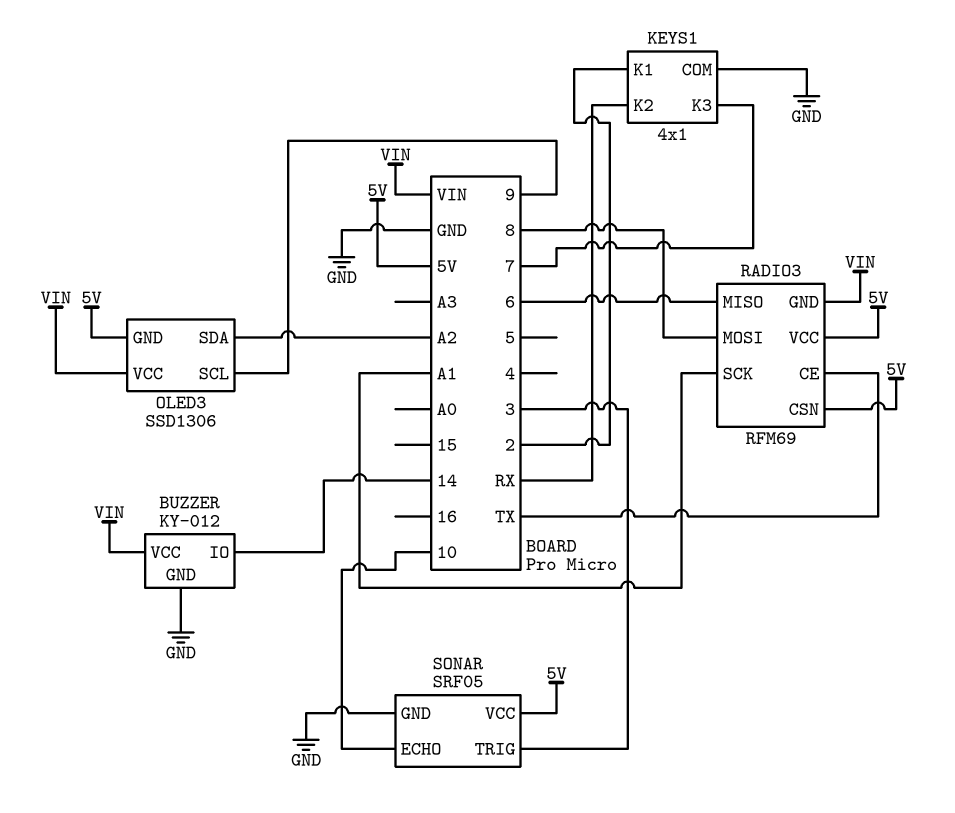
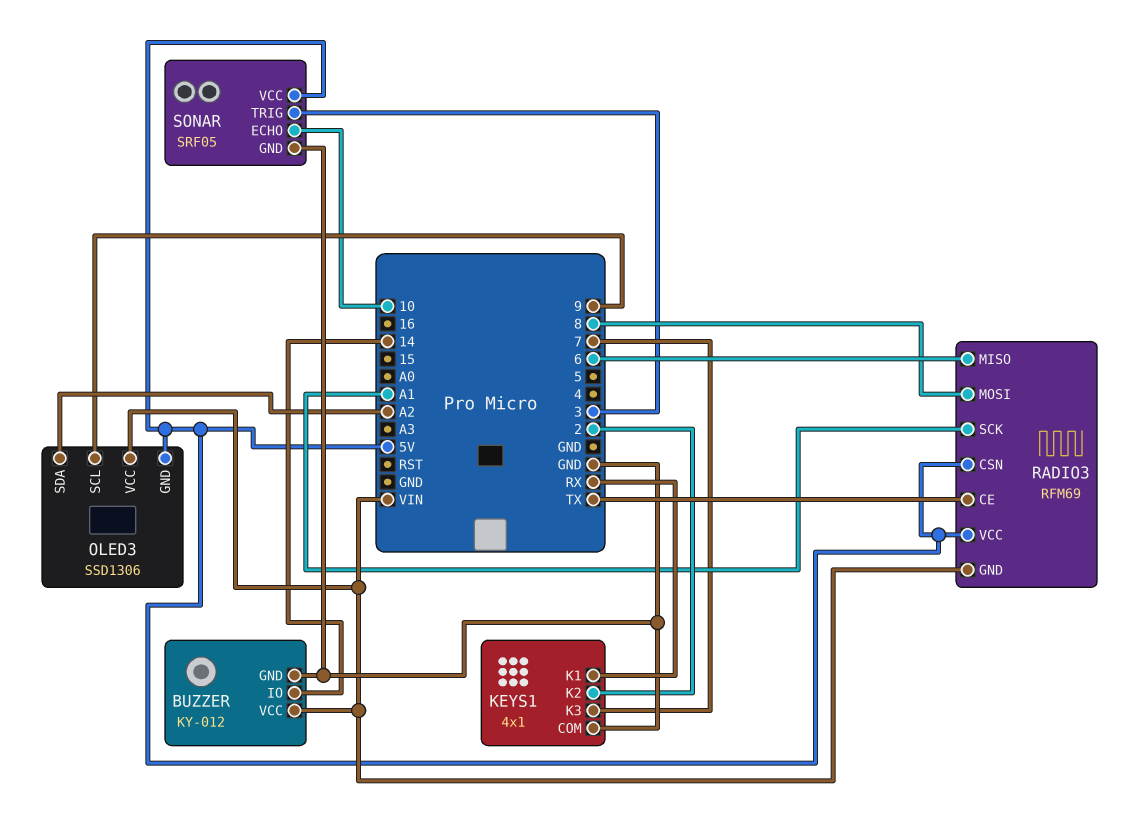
KEYS1 pin K1: 2 -> RX
KEYS1 pin K2: RX -> 2

